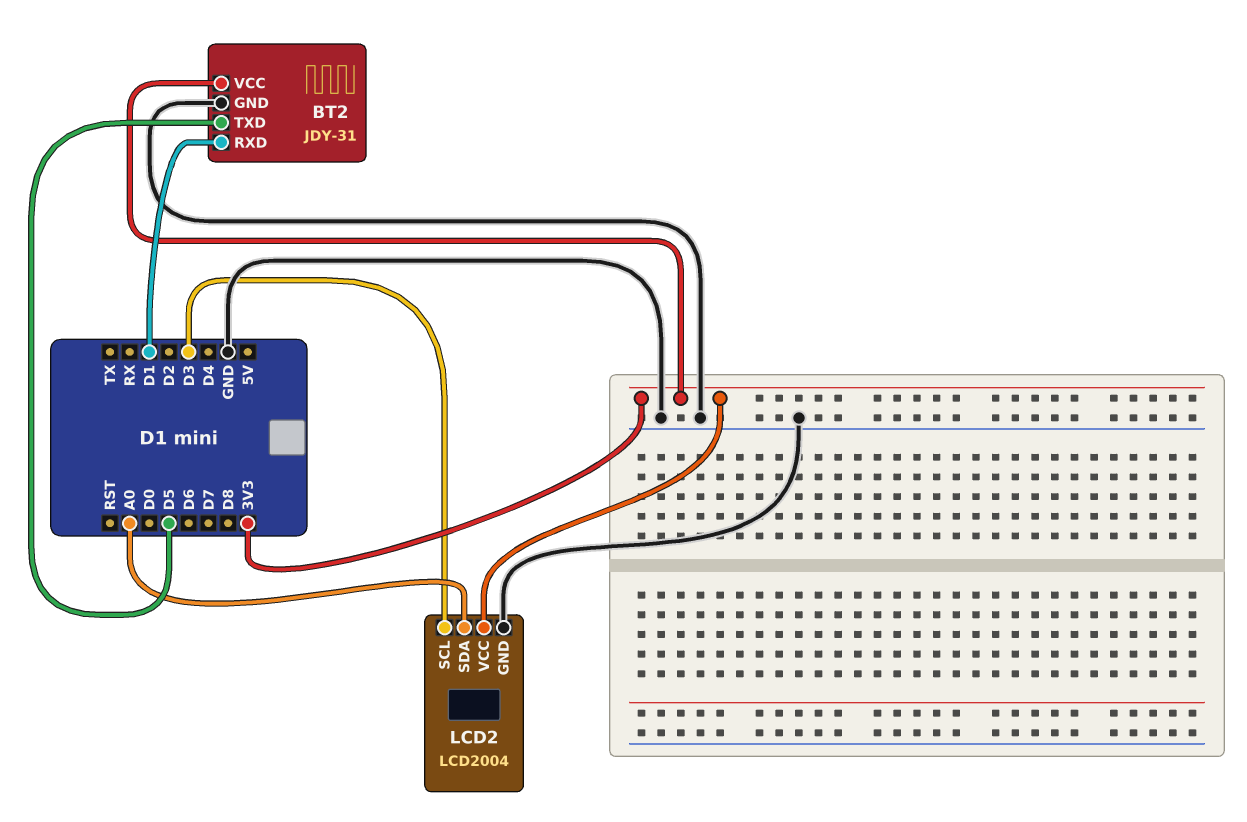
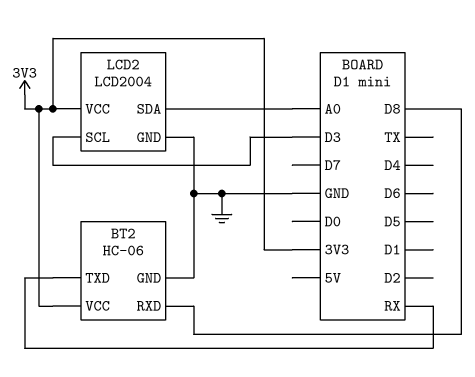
BT2: JDY-31 -> HC-06
BT2 pin RXD: D1 -> D8
BT2 pin TXD: D5 -> RX

